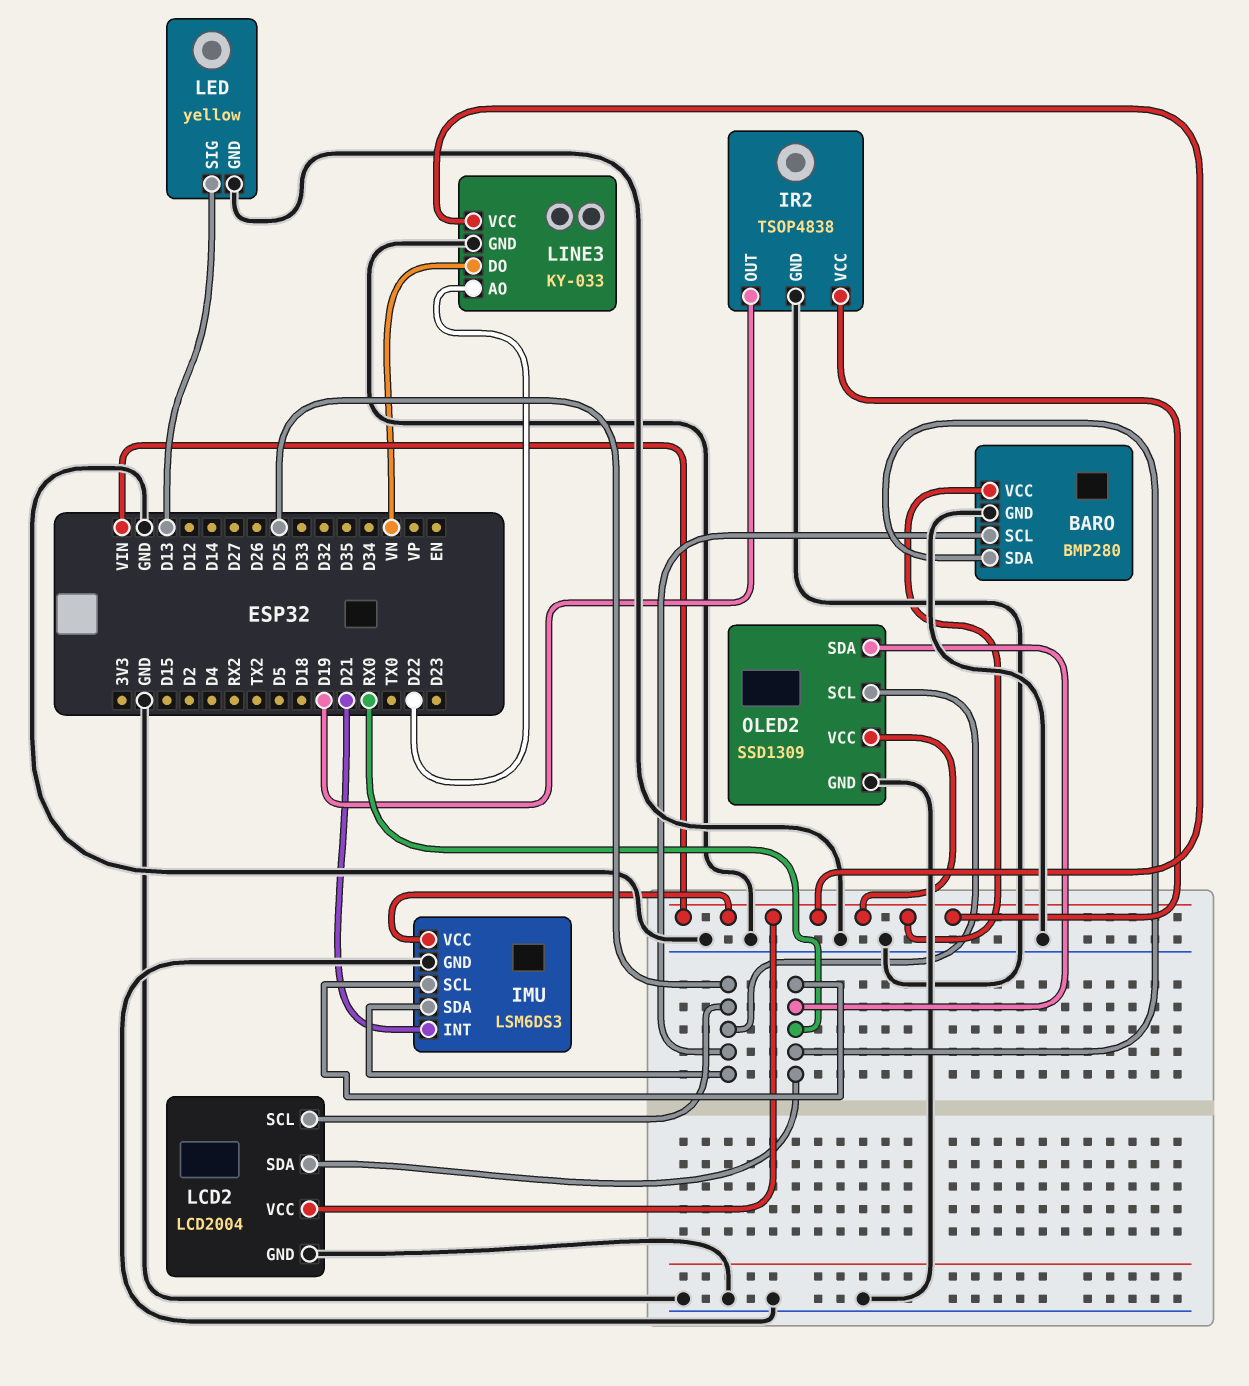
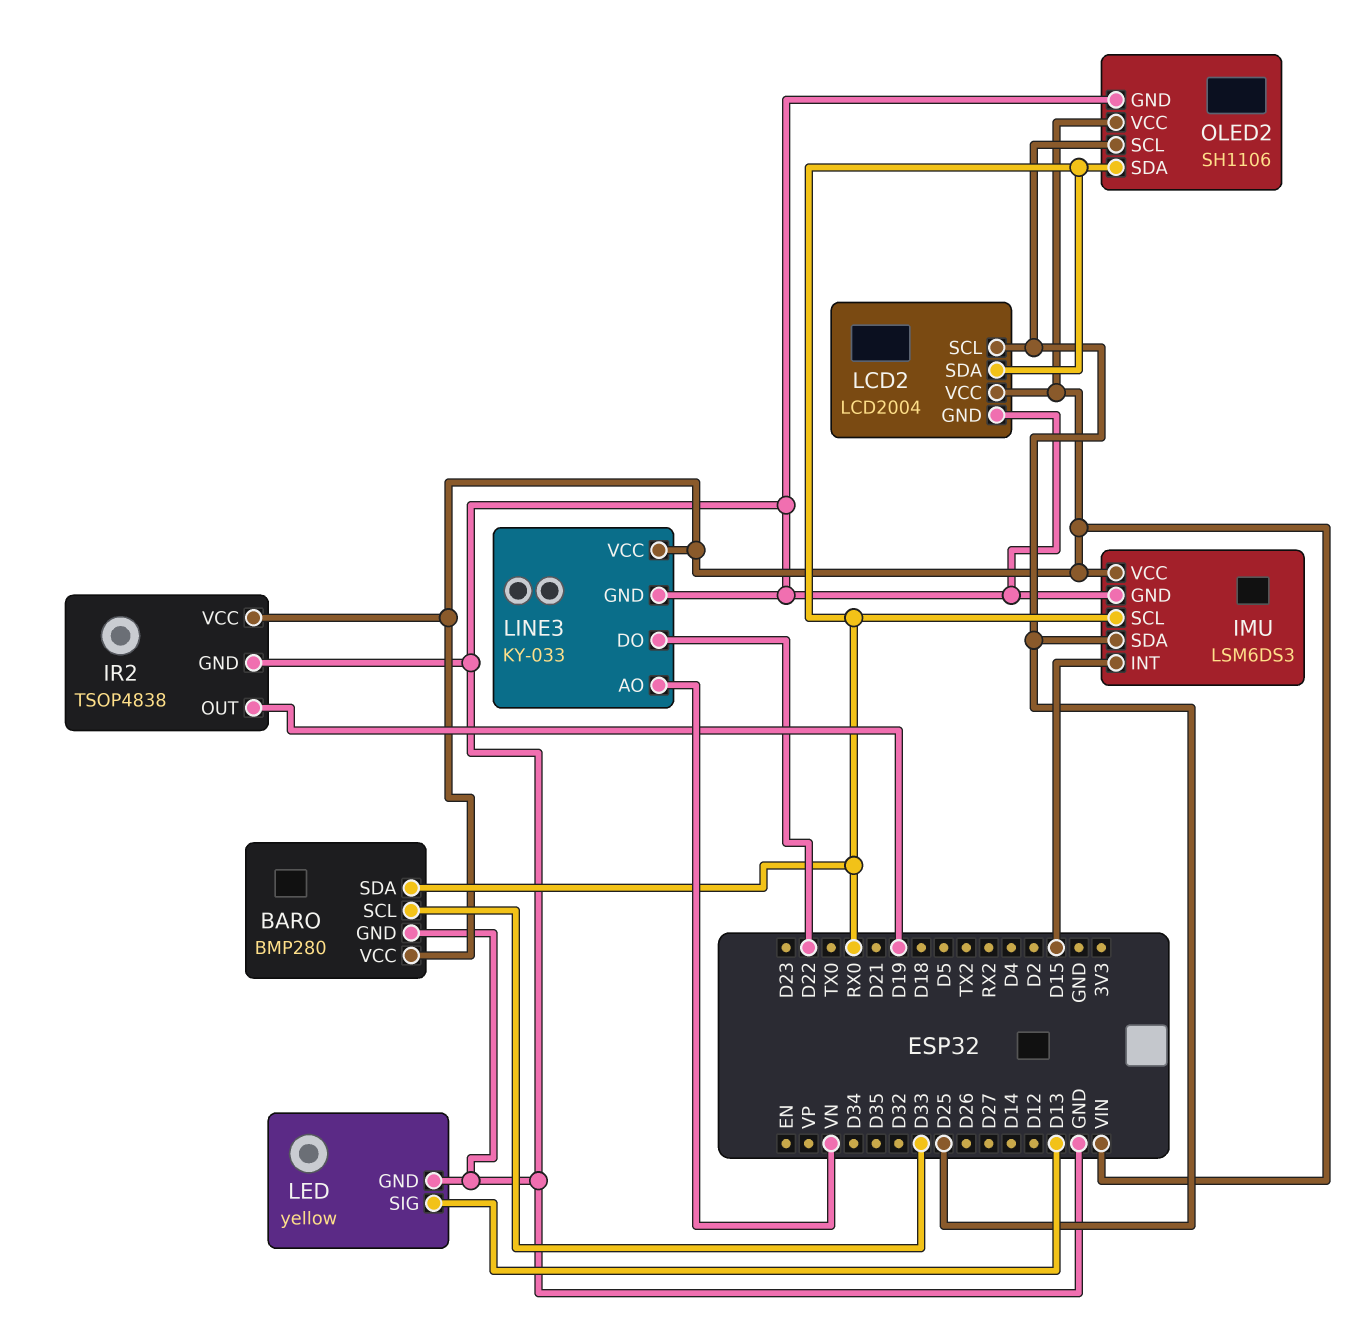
BARO pin SCL: D25 -> D33
IMU pin INT: D21 -> D15
LINE3 pin AO: D22 -> VN
LINE3 pin DO: VN -> D22
OLED2: SSD1309 -> SH1106

